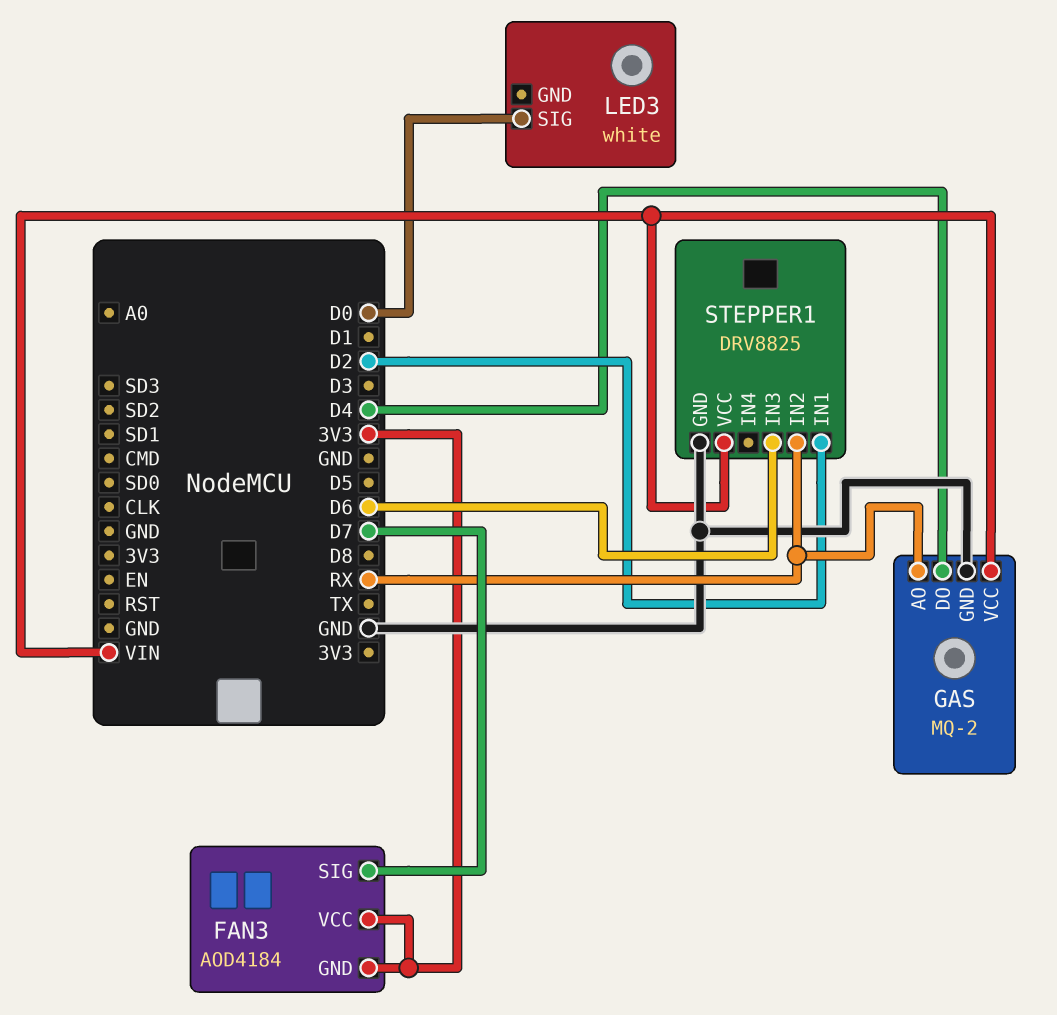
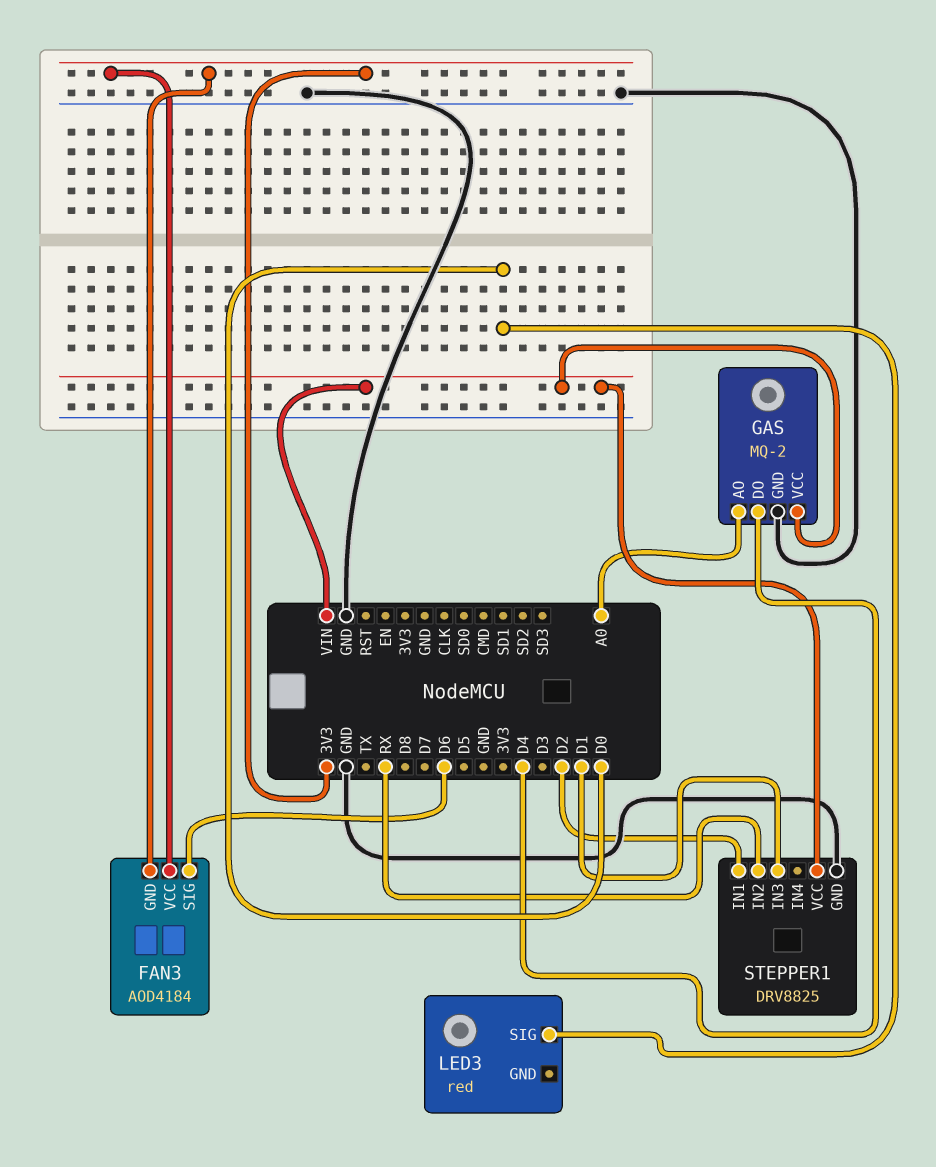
FAN3 pin SIG: D7 -> D6
GAS pin AO: RX -> A0
LED3: white -> red
STEPPER1 pin IN3: D6 -> D1

